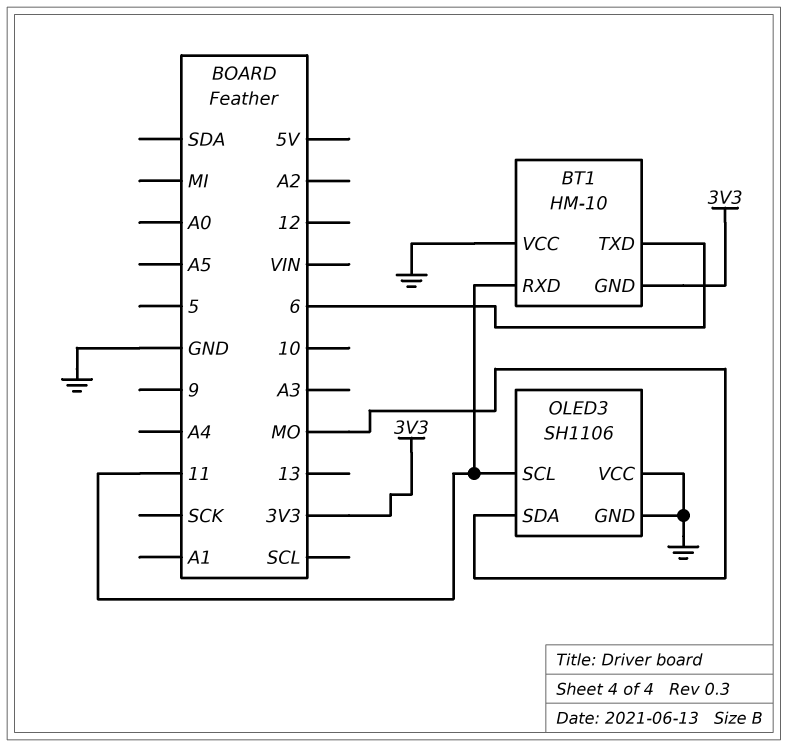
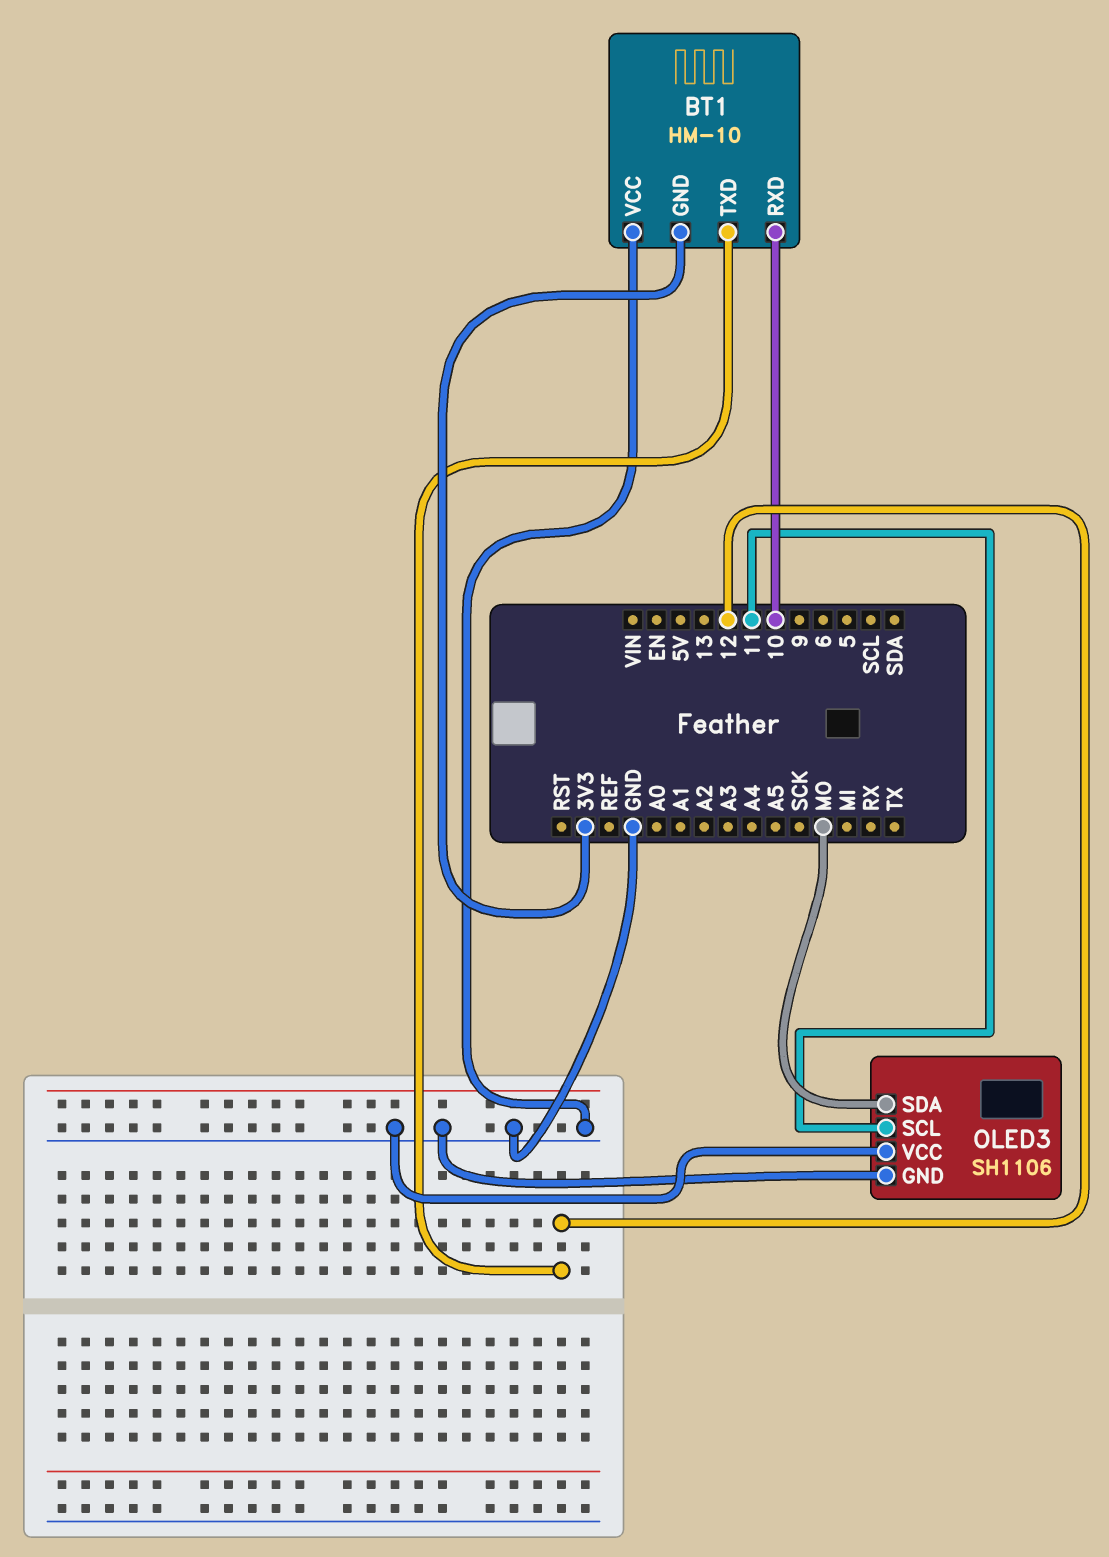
BT1 pin RXD: 11 -> 10
BT1 pin TXD: 6 -> 12

